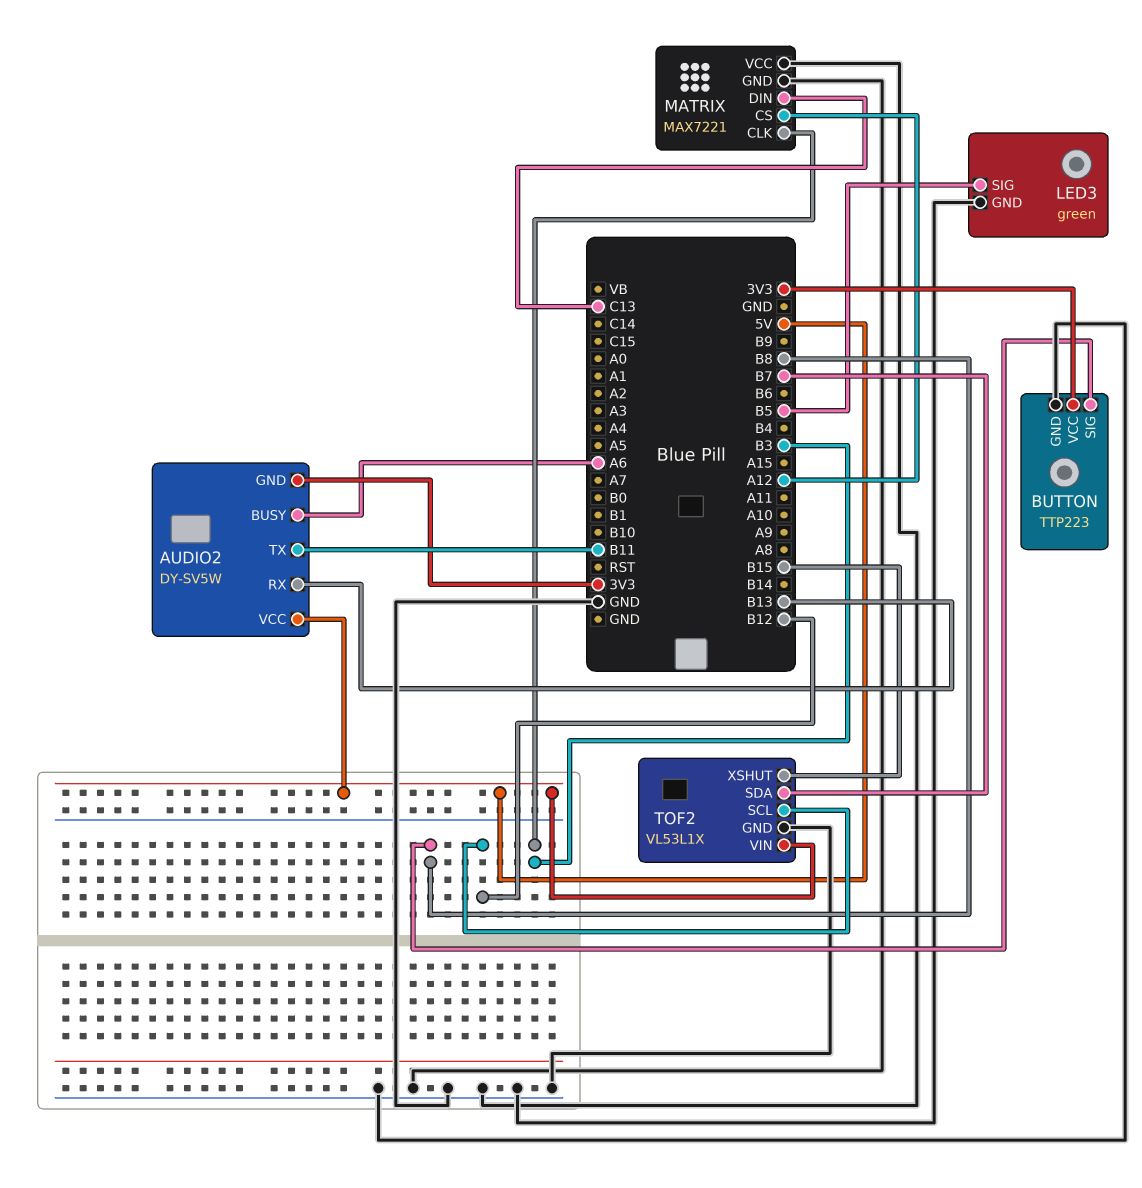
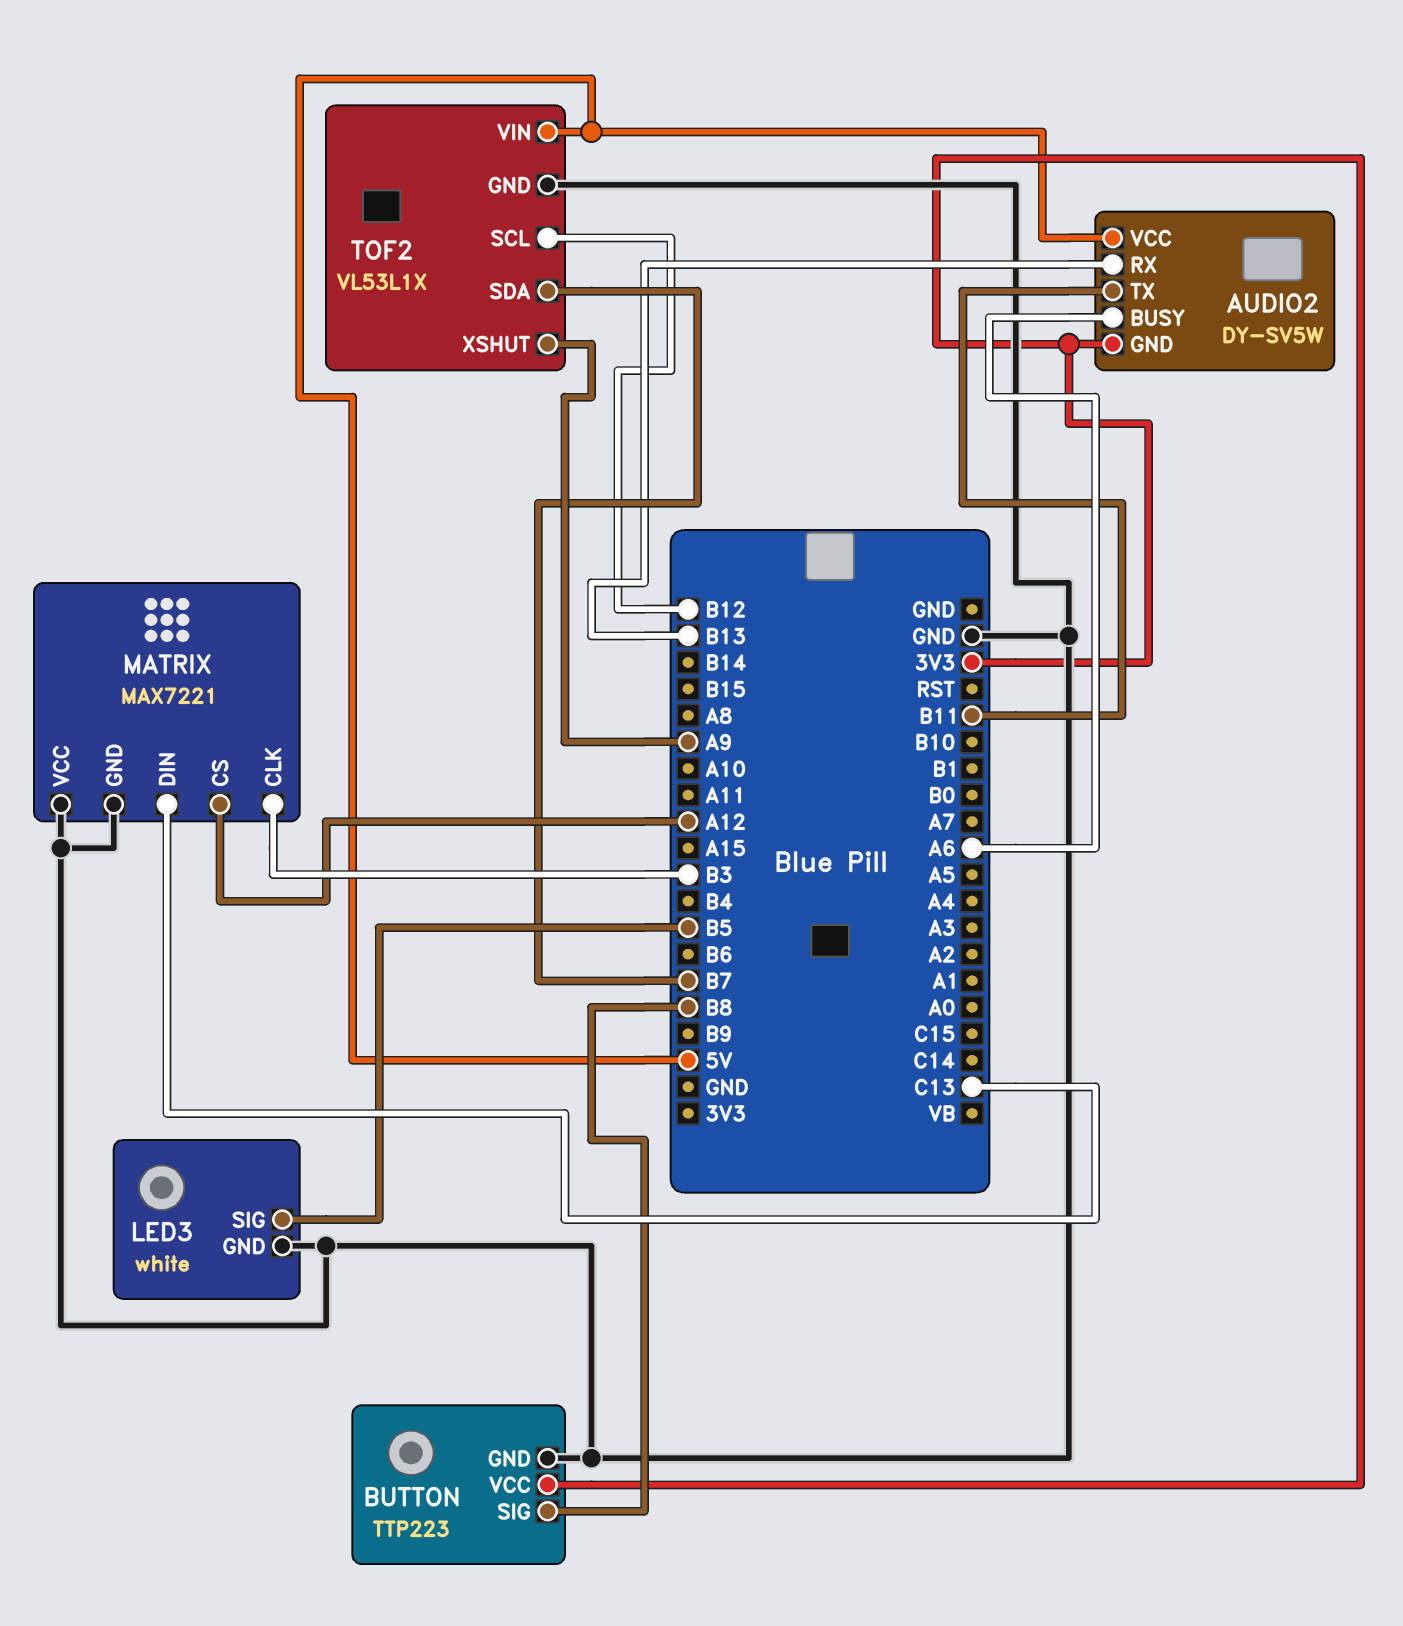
LED3: green -> white
TOF2 pin XSHUT: B15 -> A9

